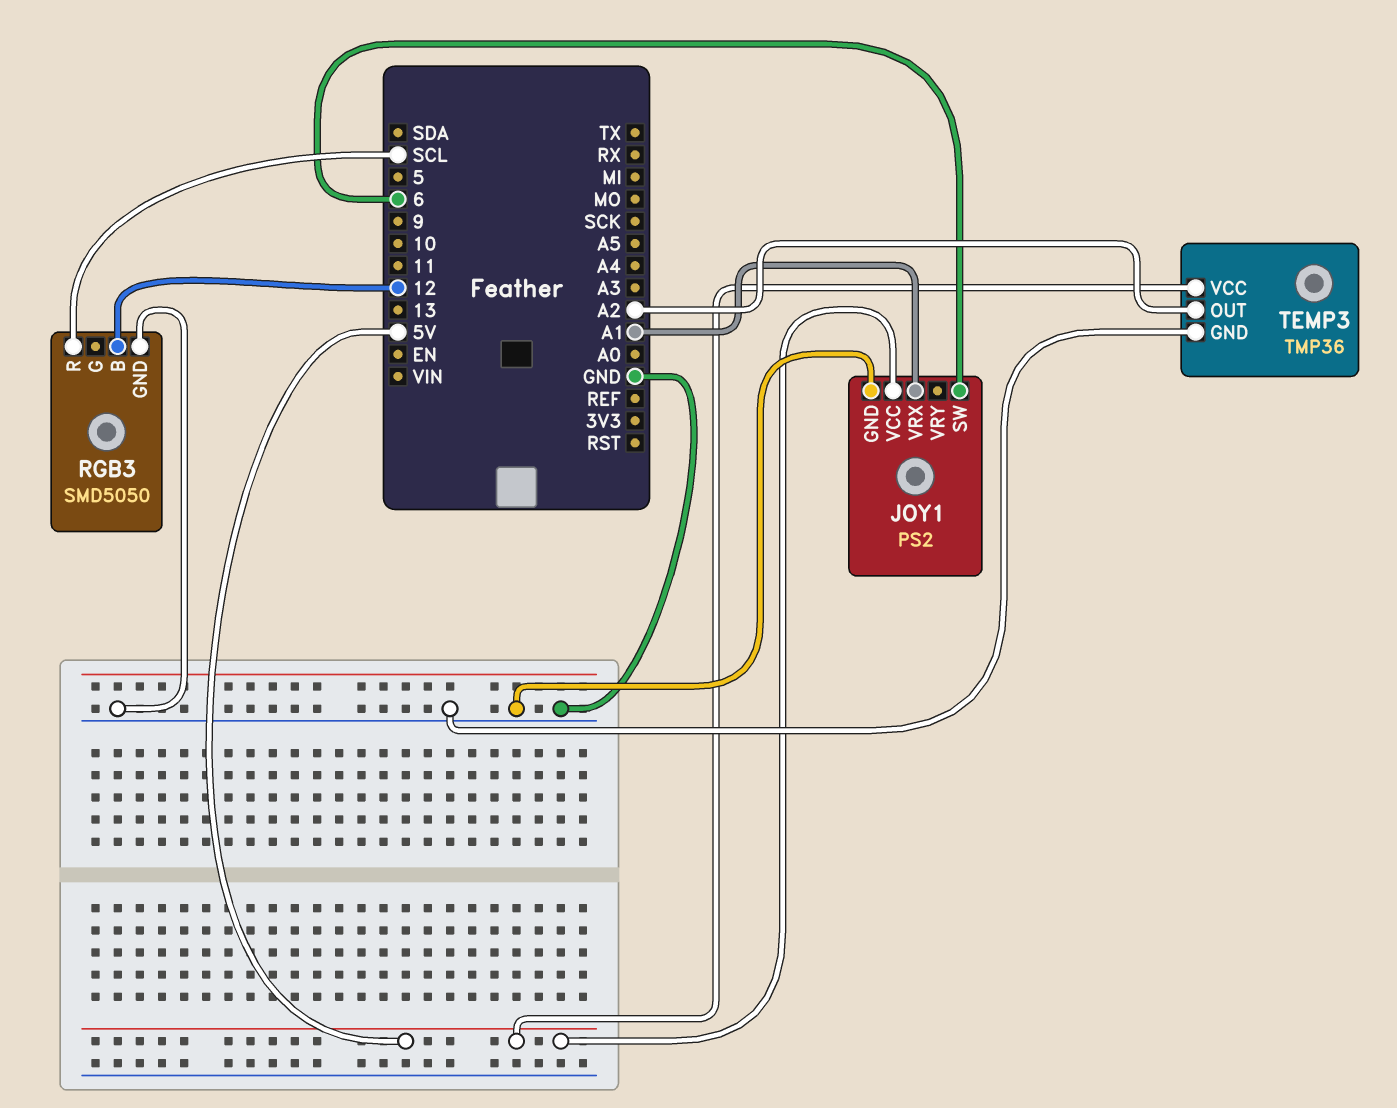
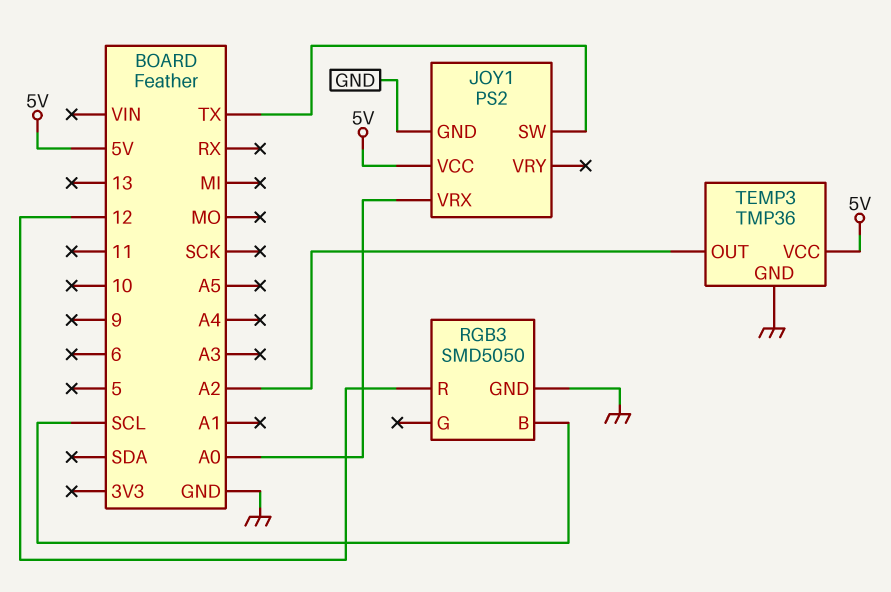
JOY1 pin SW: 6 -> TX
JOY1 pin VRX: A1 -> A0
RGB3 pin B: 12 -> SCL
RGB3 pin R: SCL -> 12

